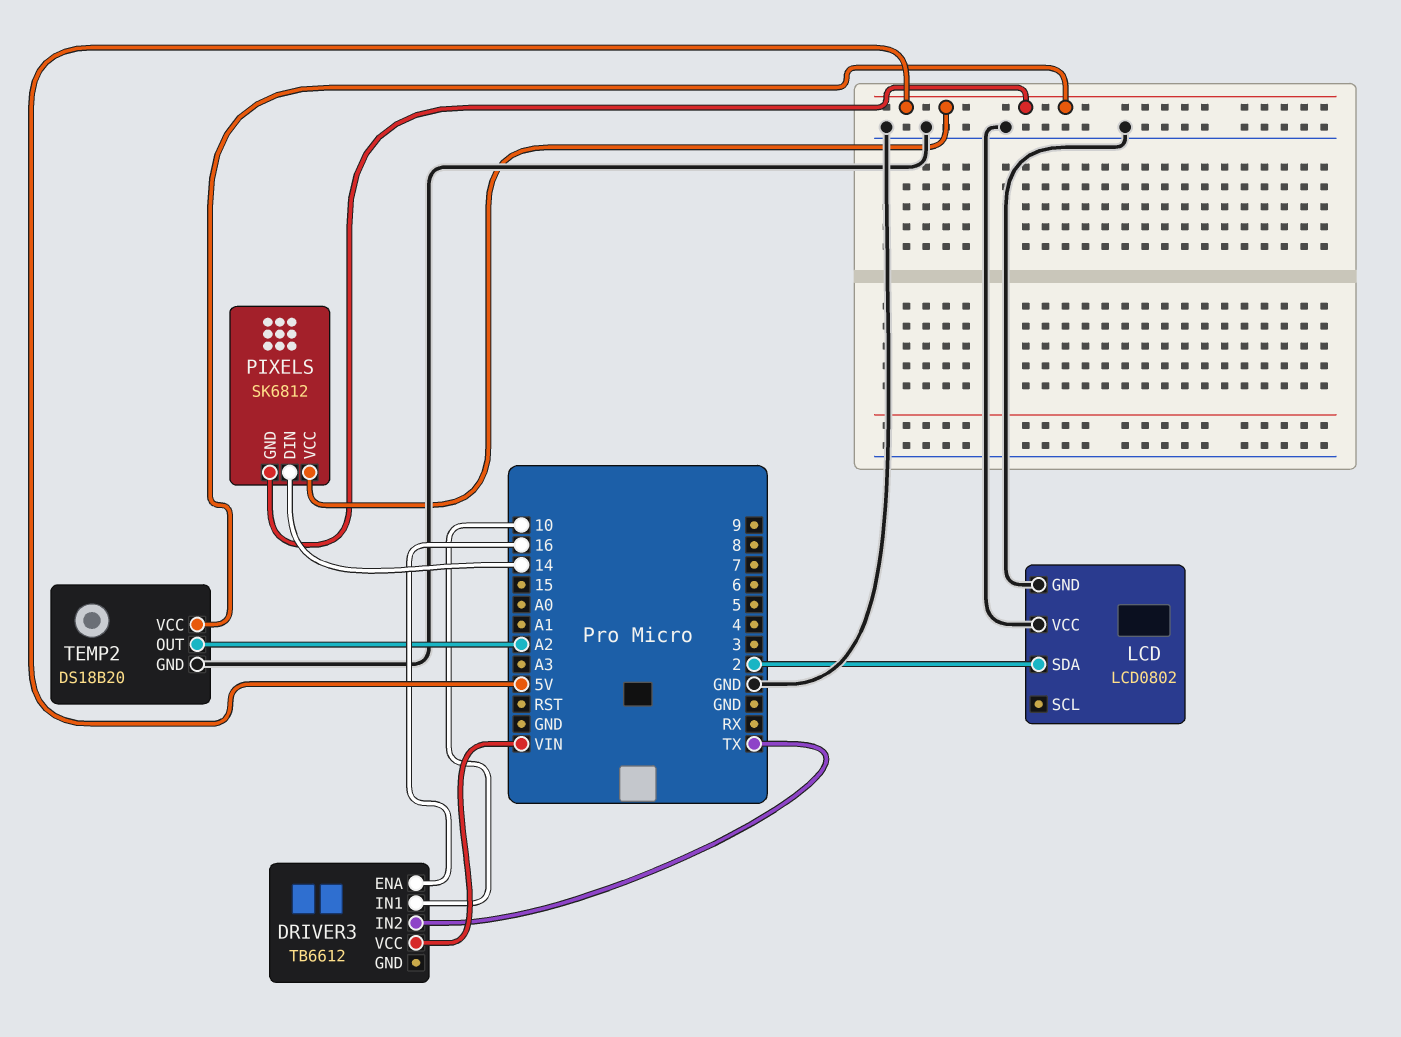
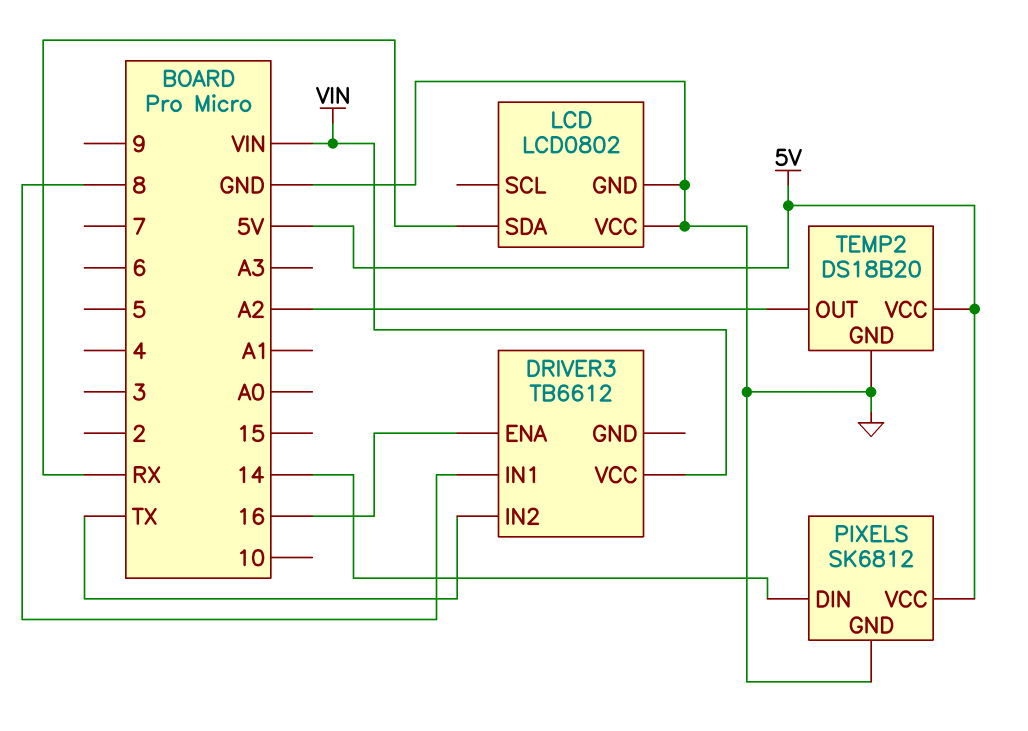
DRIVER3 pin IN1: 10 -> 8
LCD pin SDA: 2 -> RX
PIXELS pin GND: 5V -> GND

